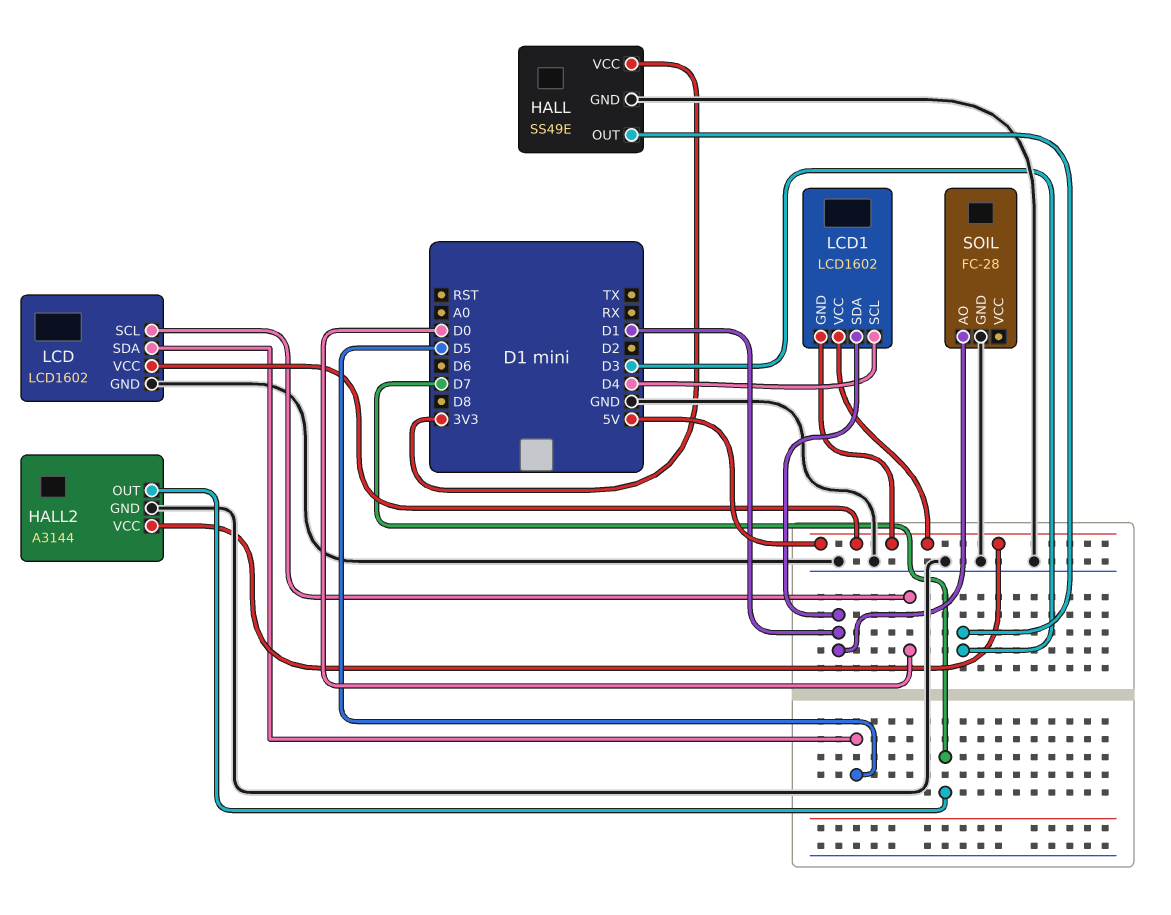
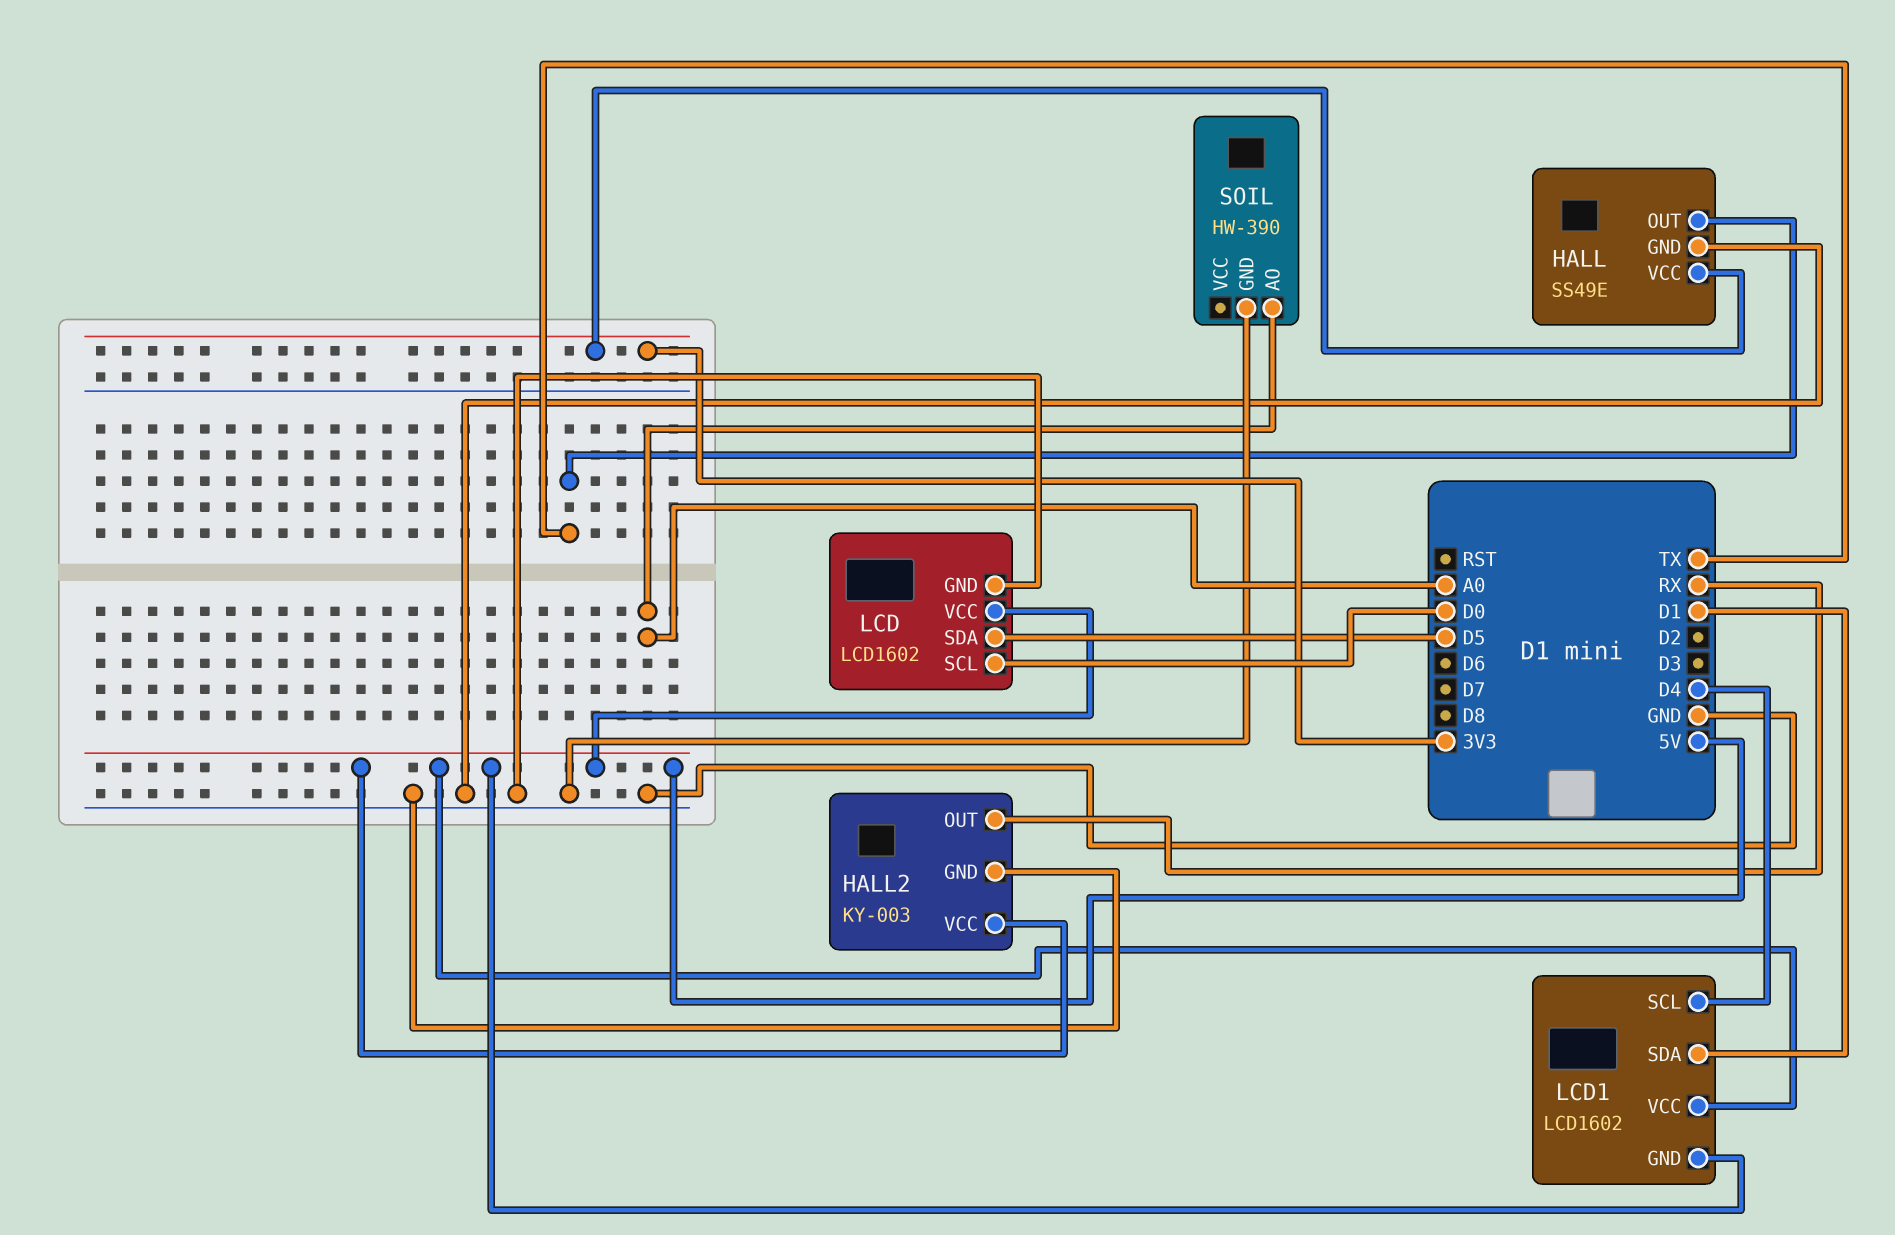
HALL pin OUT: D3 -> TX
HALL2: A3144 -> KY-003
HALL2 pin OUT: D7 -> RX
SOIL: FC-28 -> HW-390
SOIL pin AO: D1 -> A0

